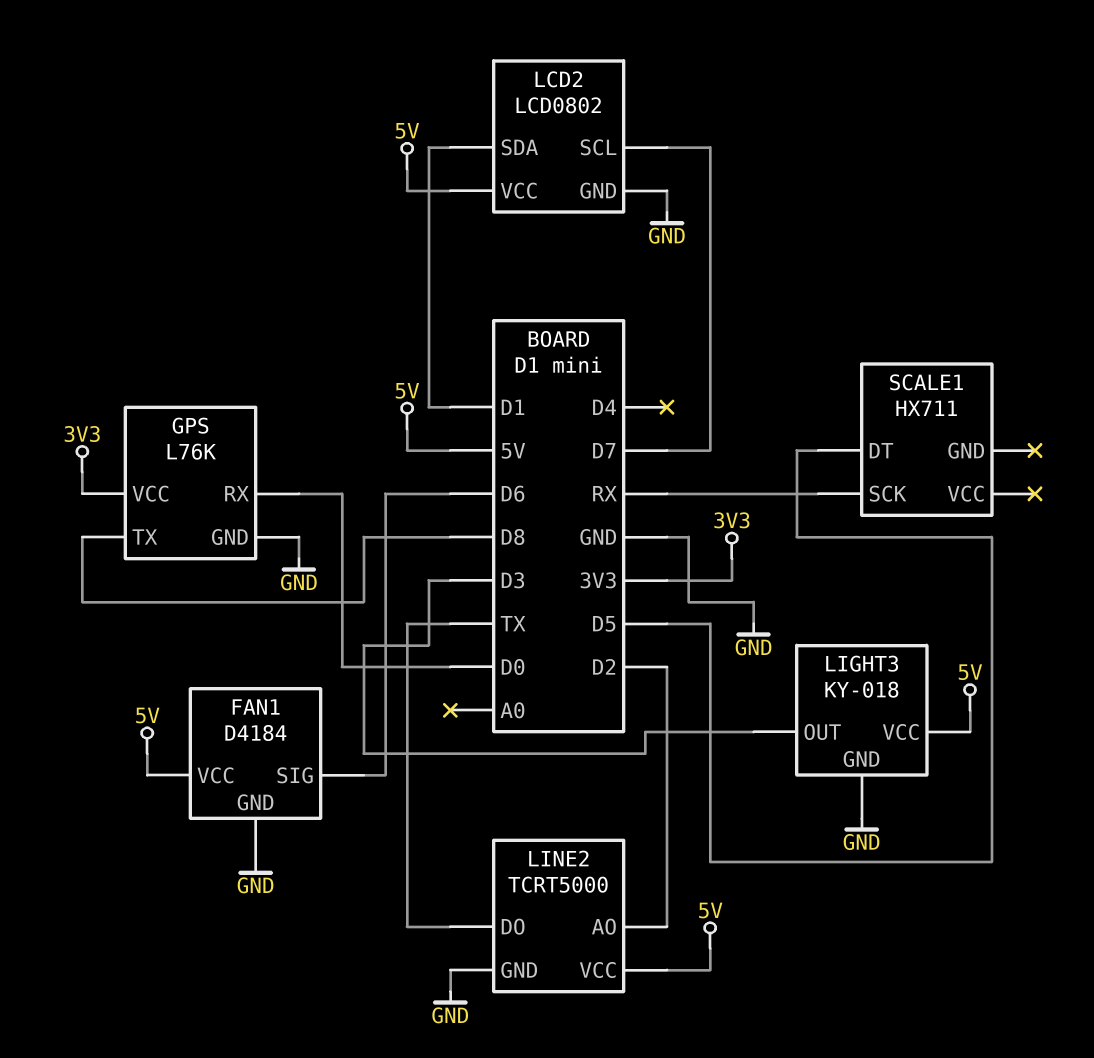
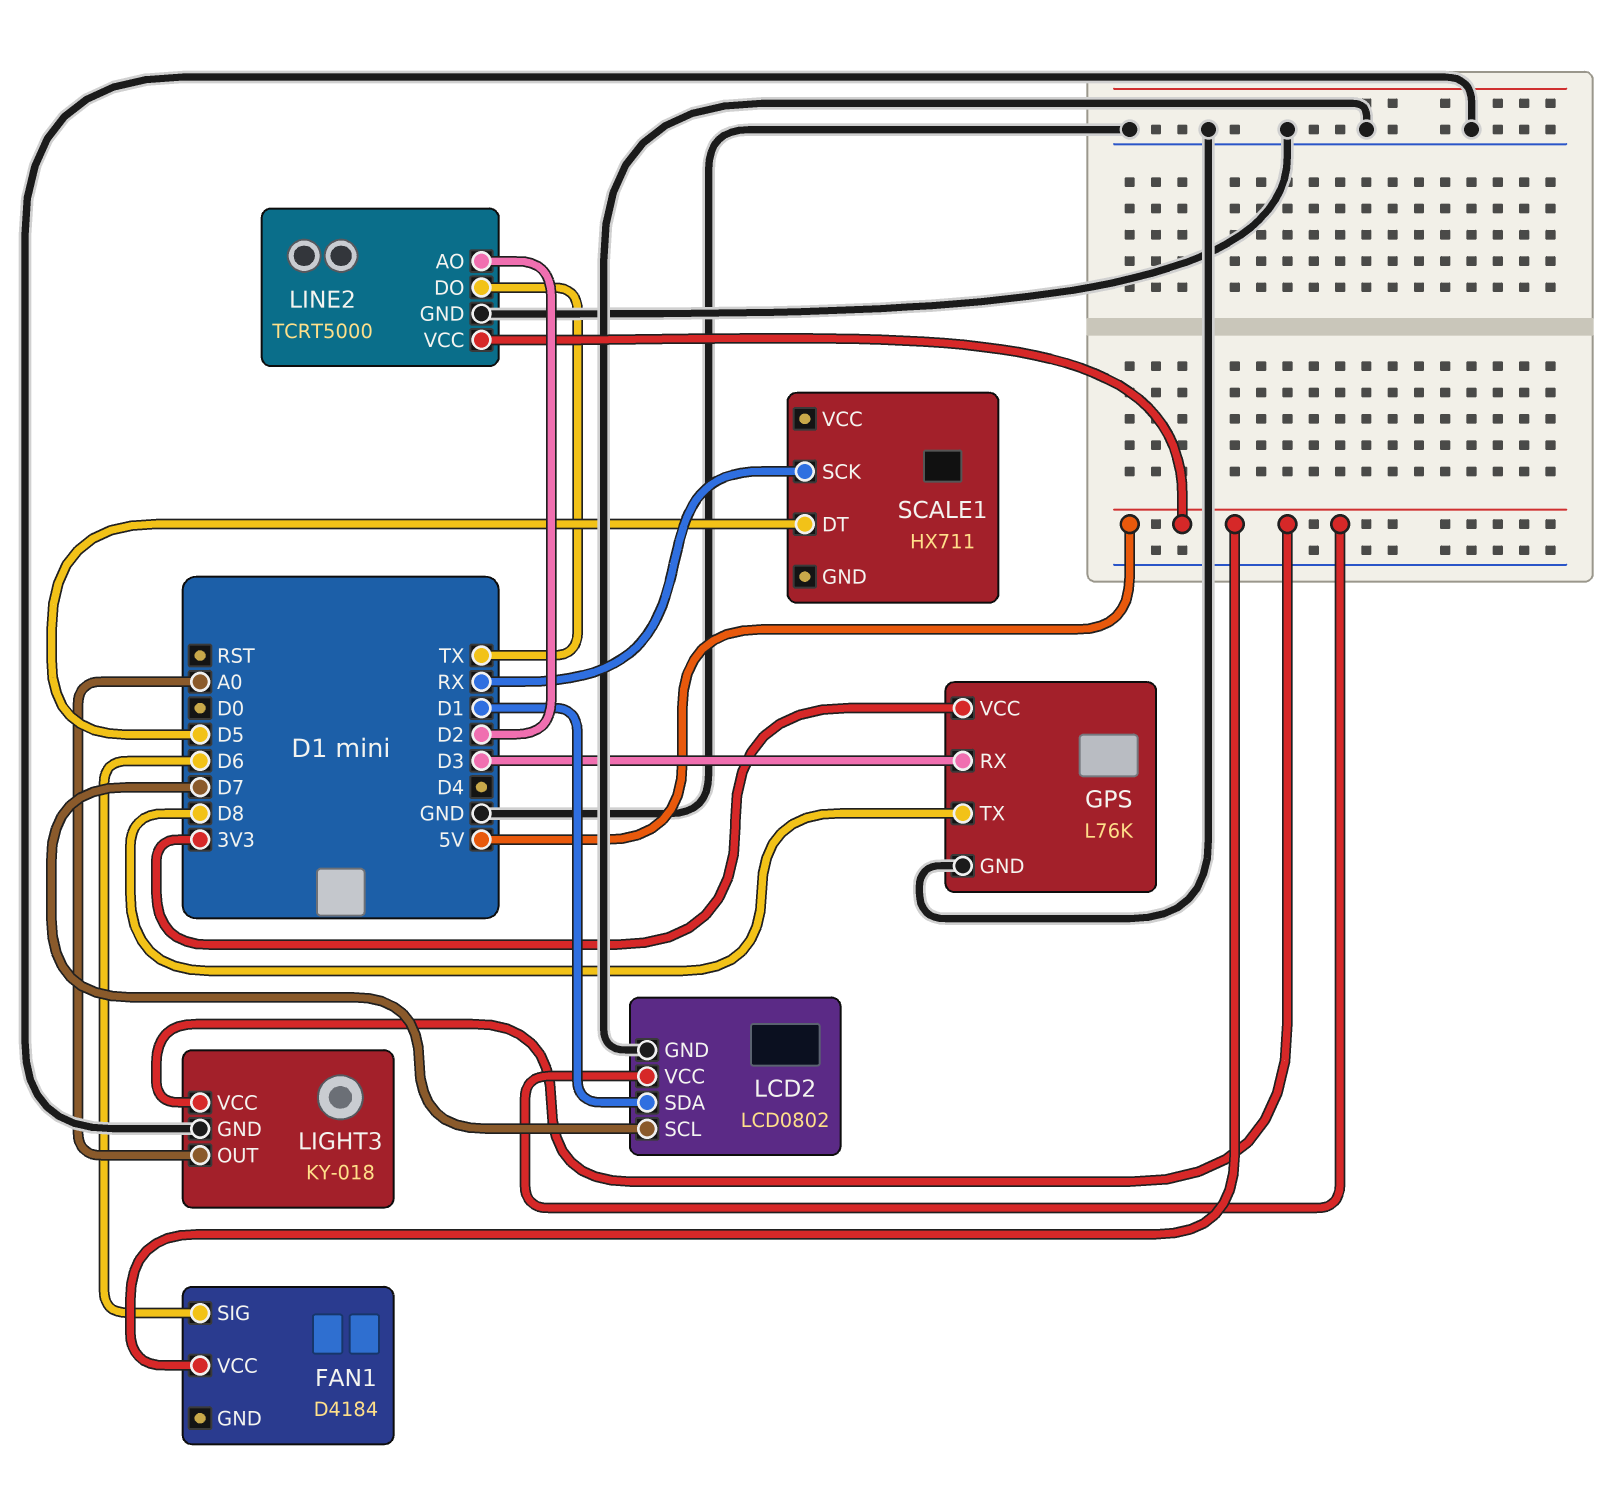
FAN1 pin GND: GND -> none
GPS pin RX: D0 -> D3
LIGHT3 pin OUT: D3 -> A0

